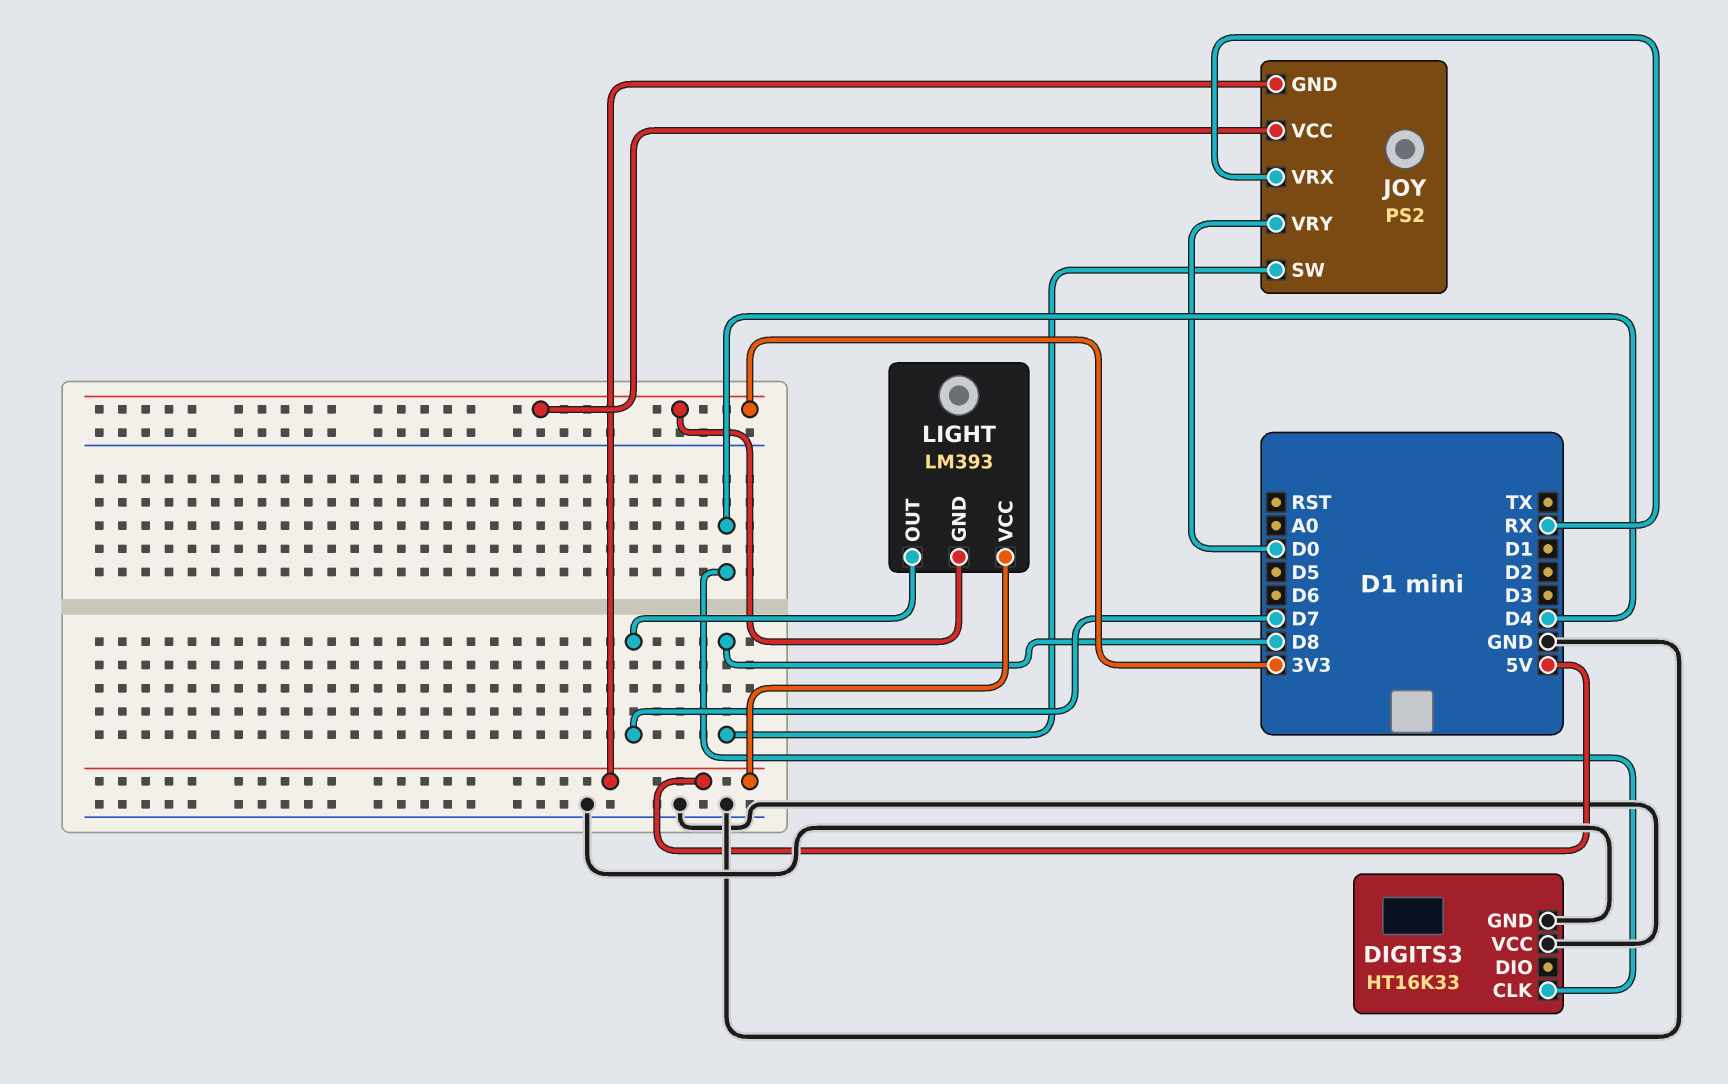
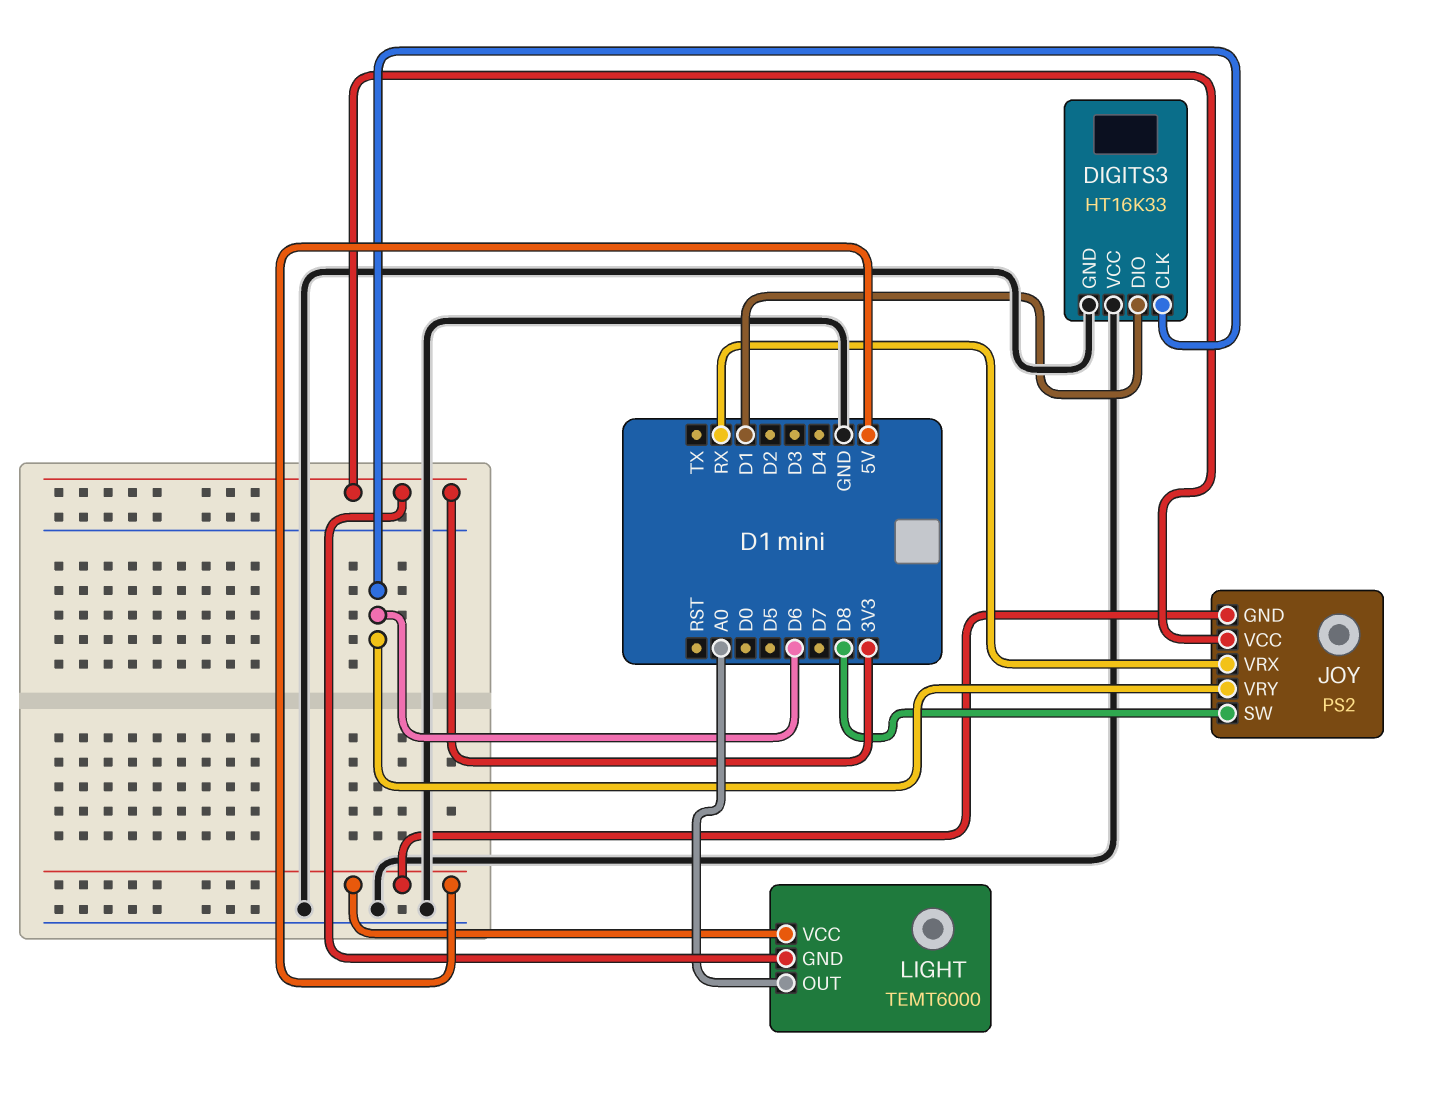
DIGITS3 pin CLK: D4 -> D6
DIGITS3 pin DIO: none -> D1
JOY pin VRY: D0 -> D6
LIGHT: LM393 -> TEMT6000
LIGHT pin OUT: D7 -> A0

